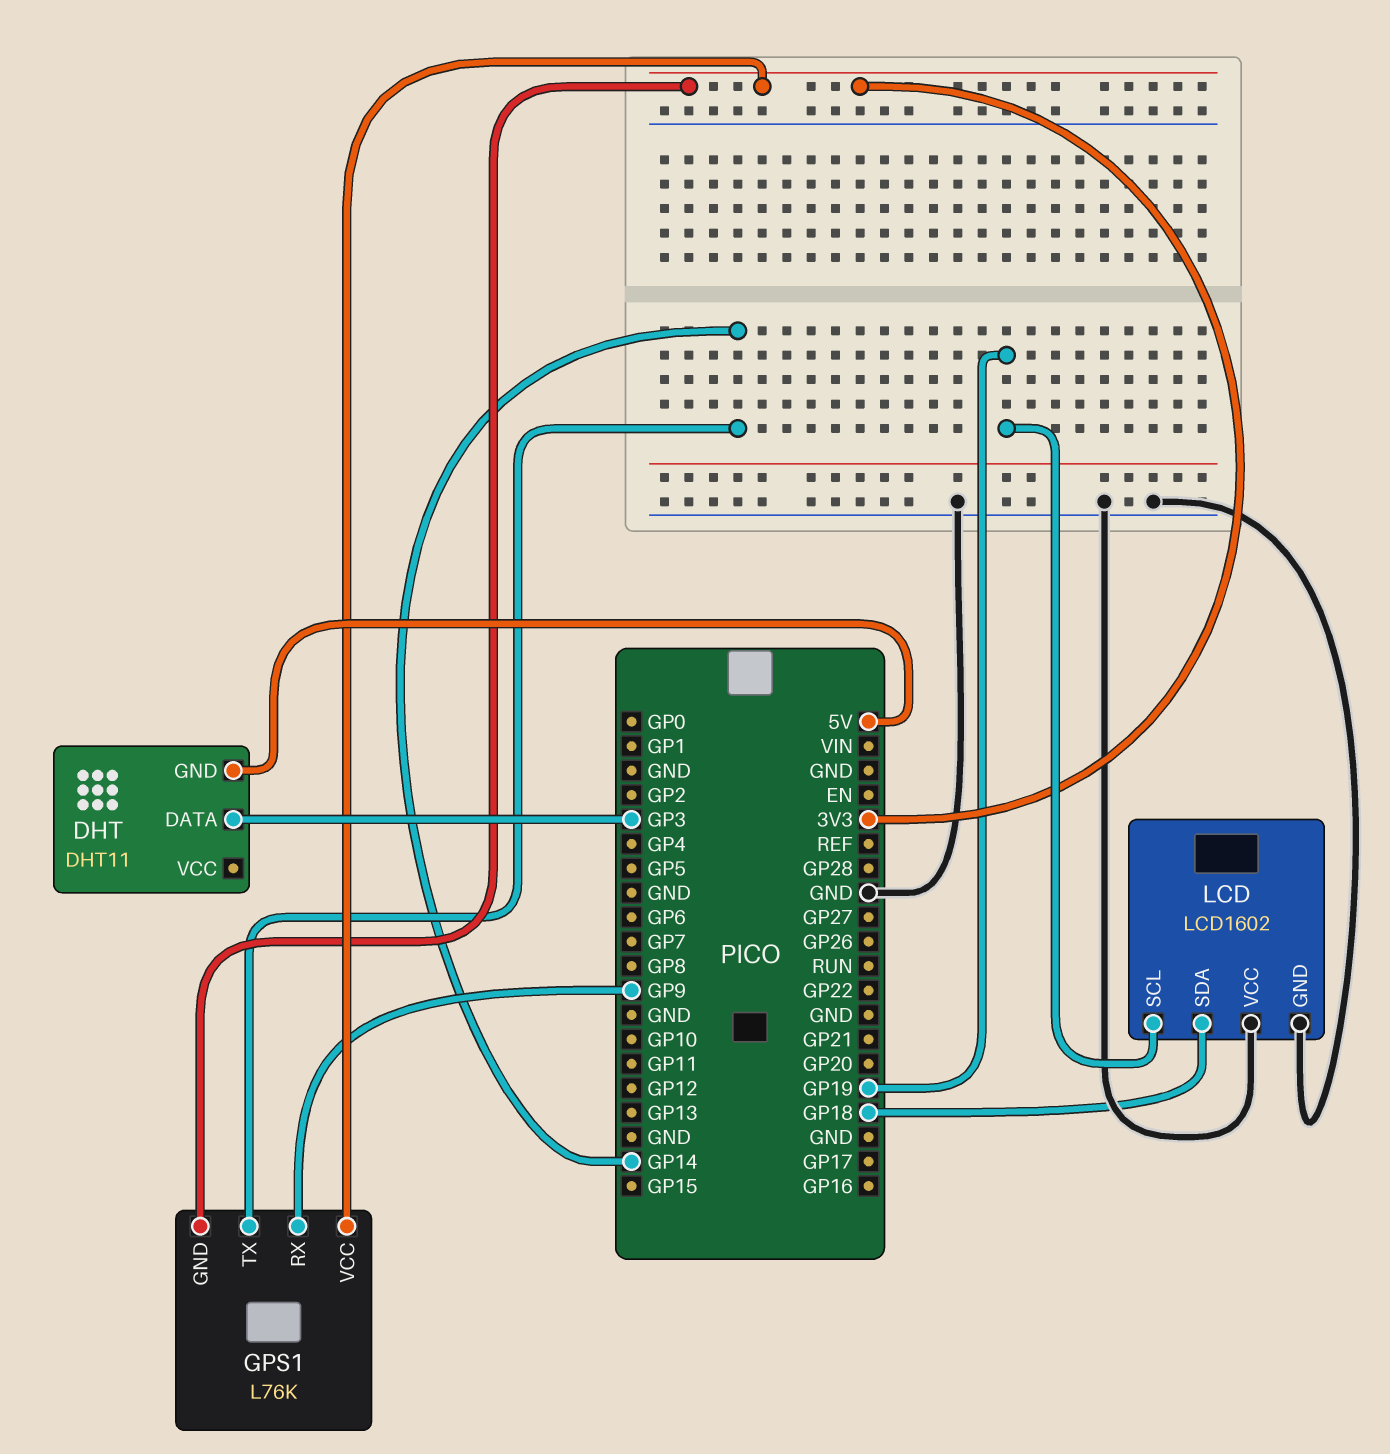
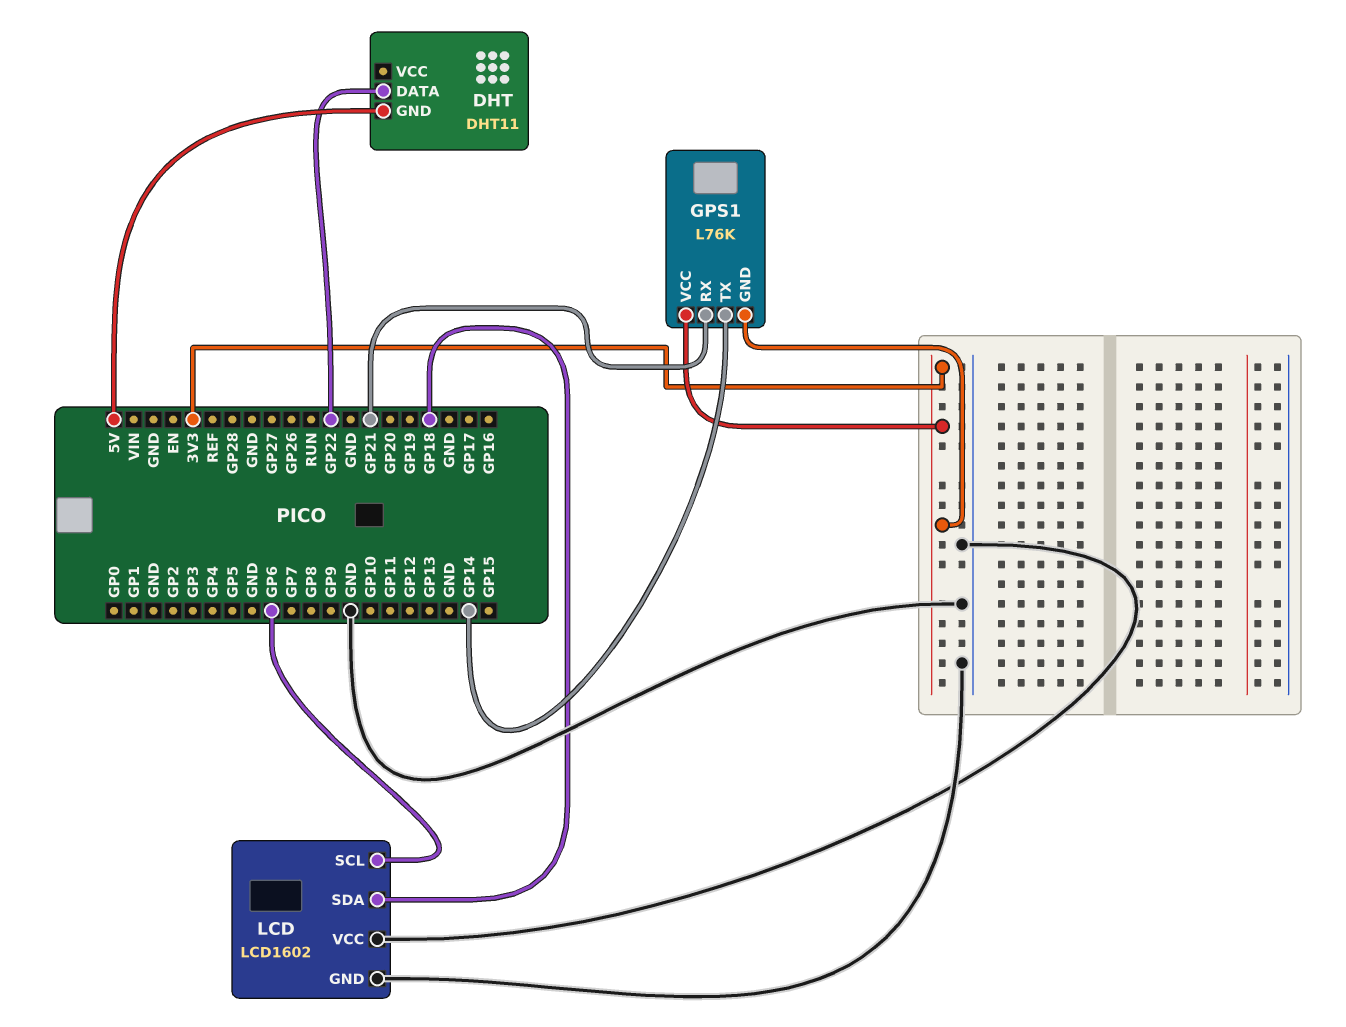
DHT pin DATA: GP3 -> GP22
GPS1 pin RX: GP9 -> GP21
LCD pin SCL: GP19 -> GP6

